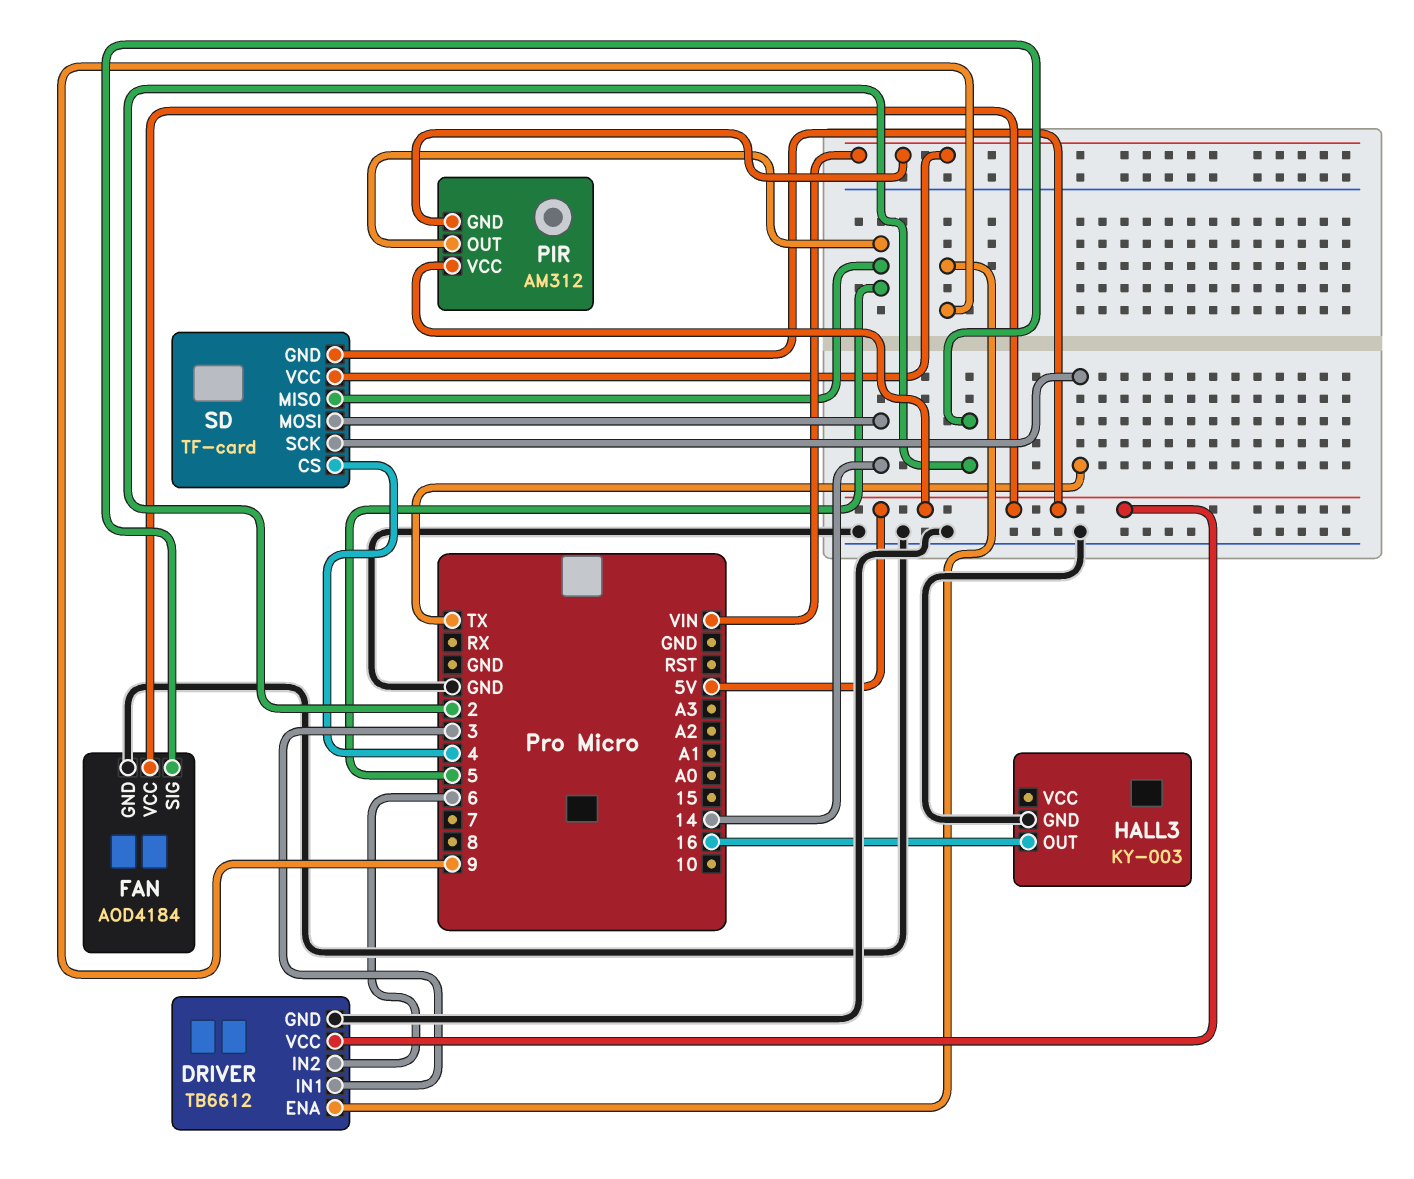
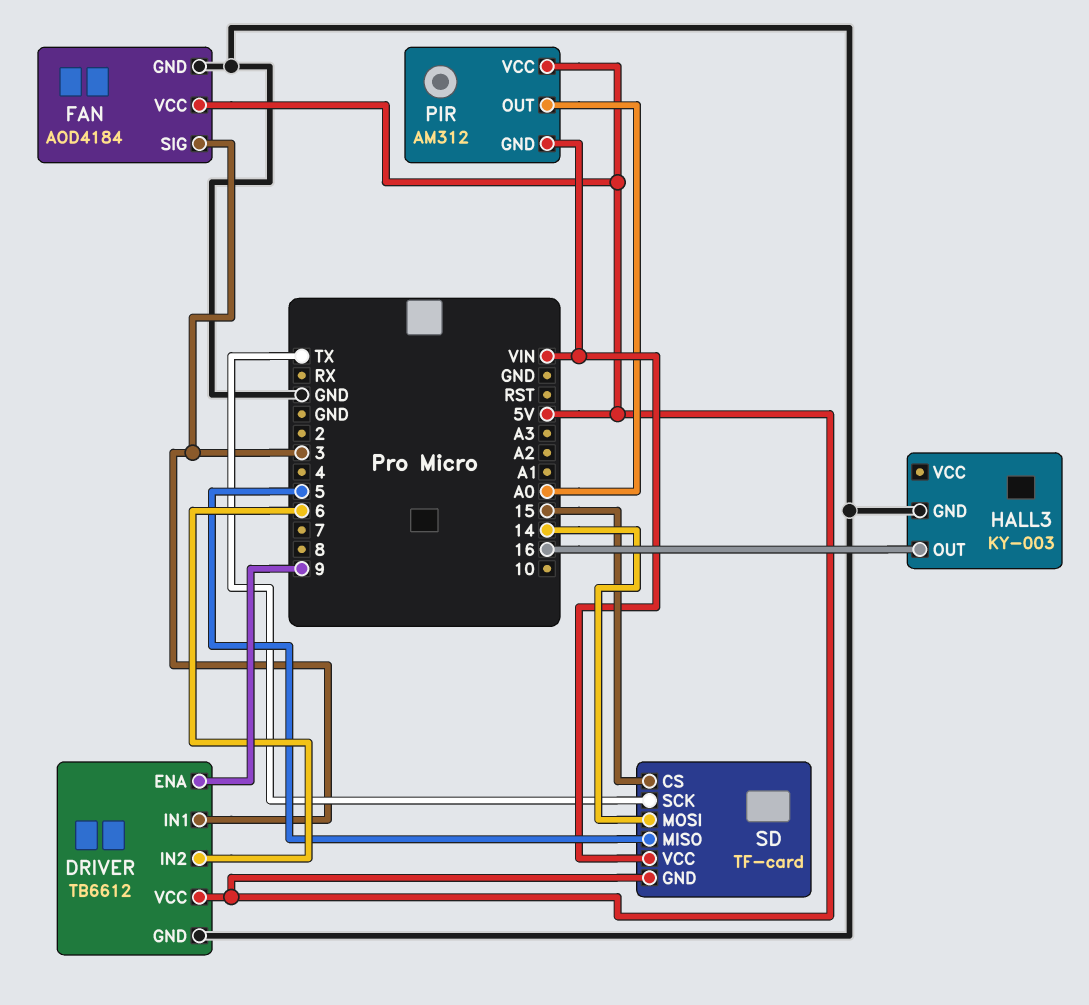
FAN pin SIG: 2 -> 3
PIR pin OUT: 5 -> A0
SD pin CS: 4 -> 15

